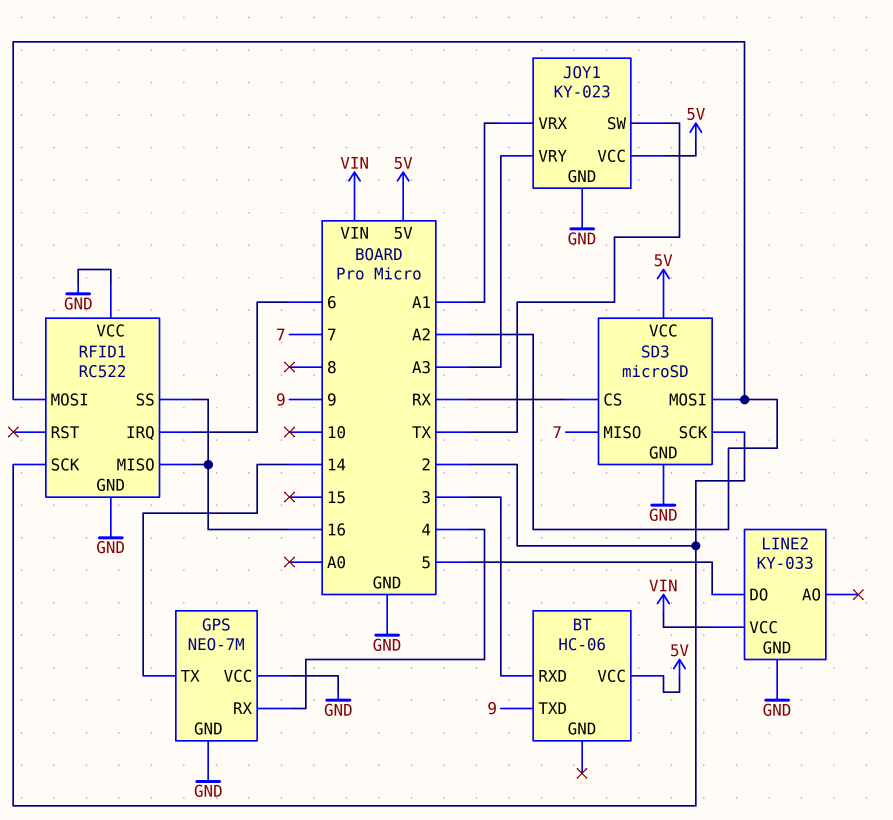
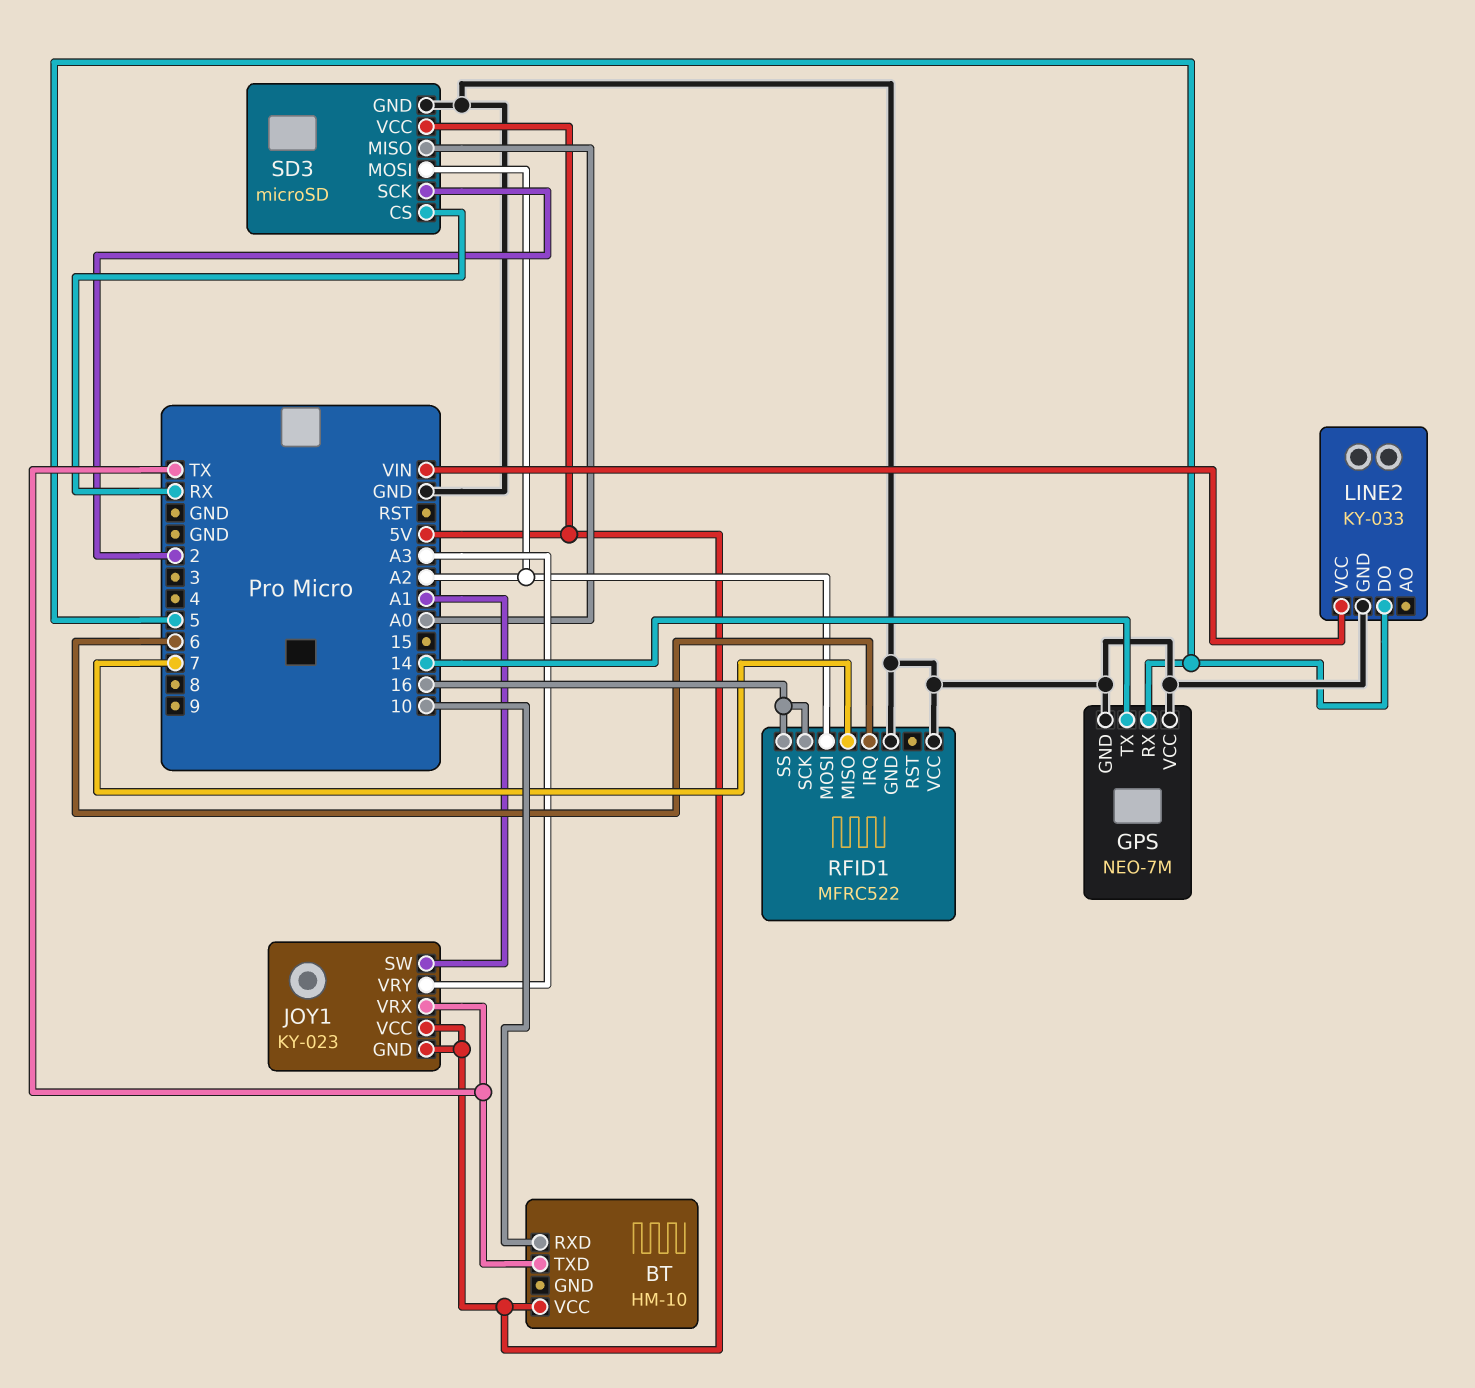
BT: HC-06 -> HM-10
BT pin RXD: 3 -> 10
BT pin TXD: 9 -> TX
GPS pin RX: 4 -> 5
JOY1 pin GND: GND -> 5V
JOY1 pin SW: TX -> A1
JOY1 pin VRX: A1 -> TX
RFID1: RC522 -> MFRC522
RFID1 pin MISO: 16 -> 7
RFID1 pin SCK: 2 -> 16
SD3 pin MISO: 7 -> A0

